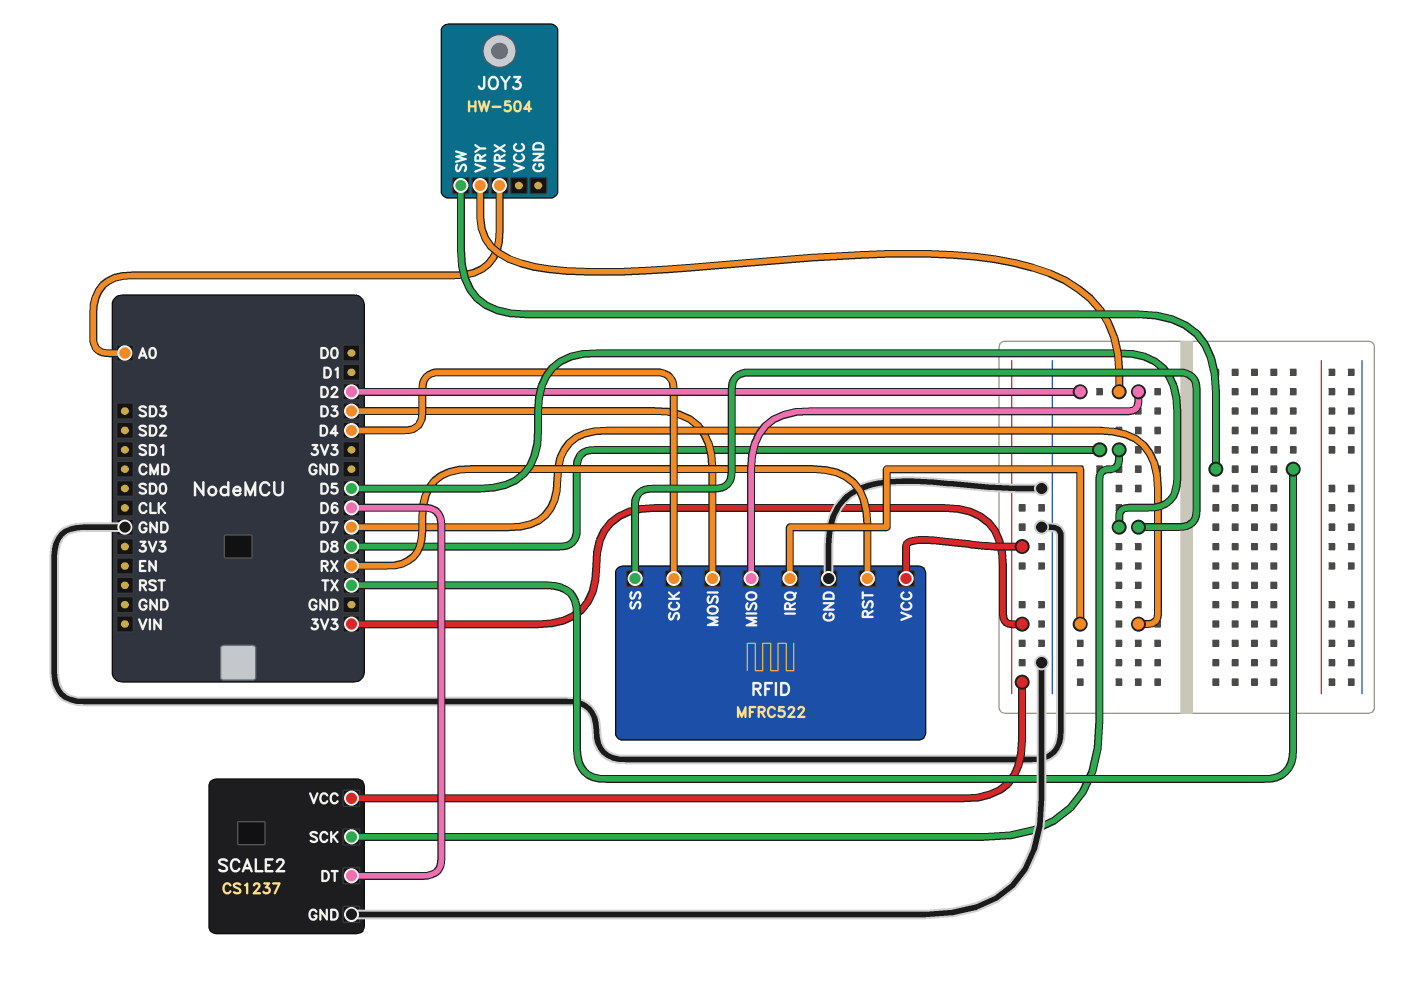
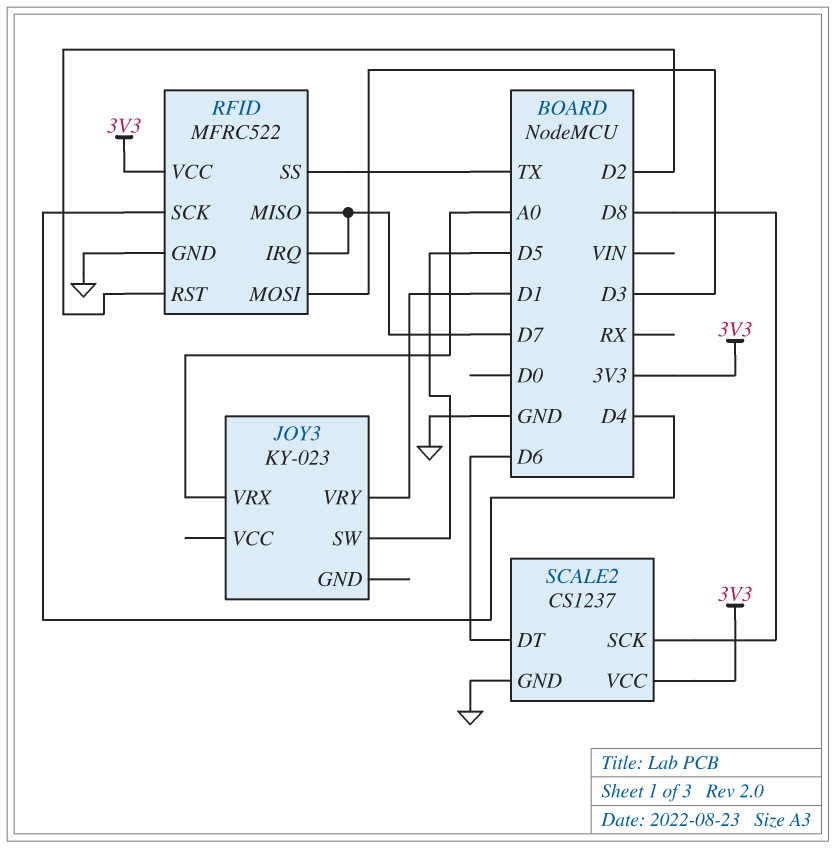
JOY3: HW-504 -> KY-023
JOY3 pin SW: TX -> D5
JOY3 pin VRY: D2 -> D1
RFID pin MISO: D2 -> D7
RFID pin RST: RX -> D2
RFID pin SS: D5 -> TX

